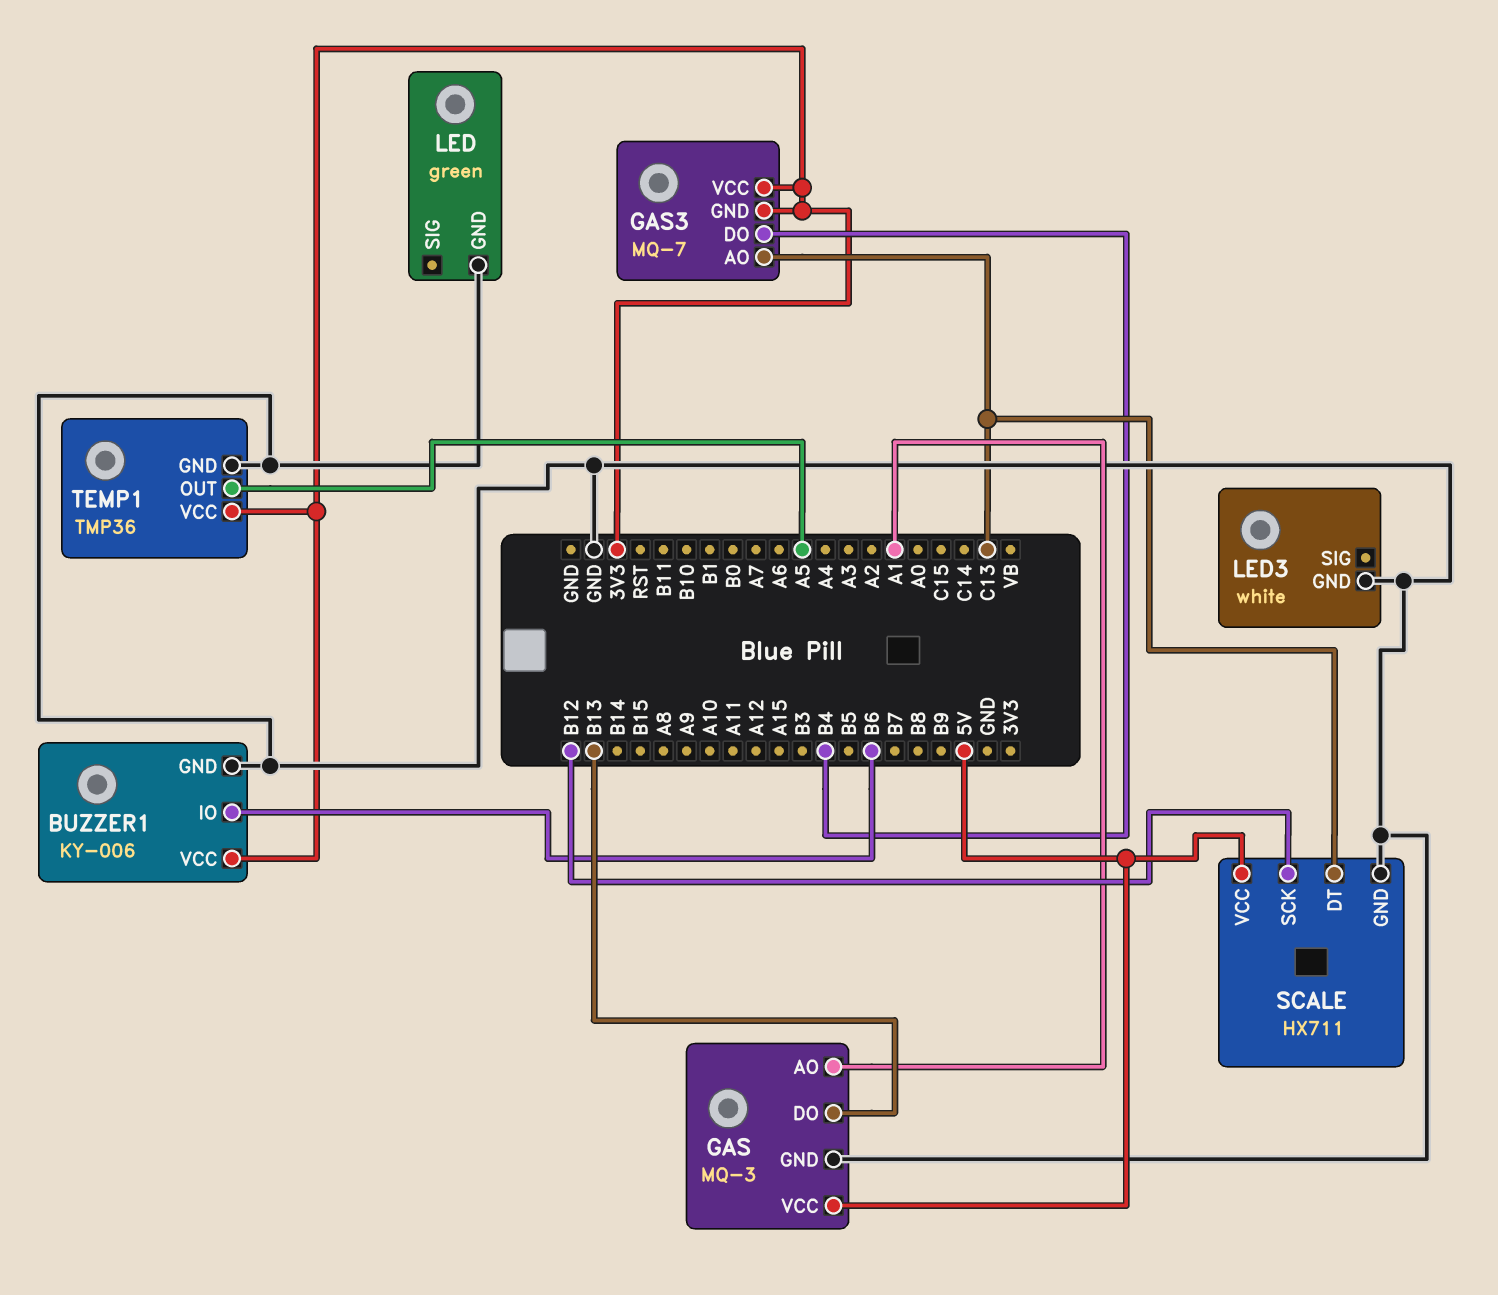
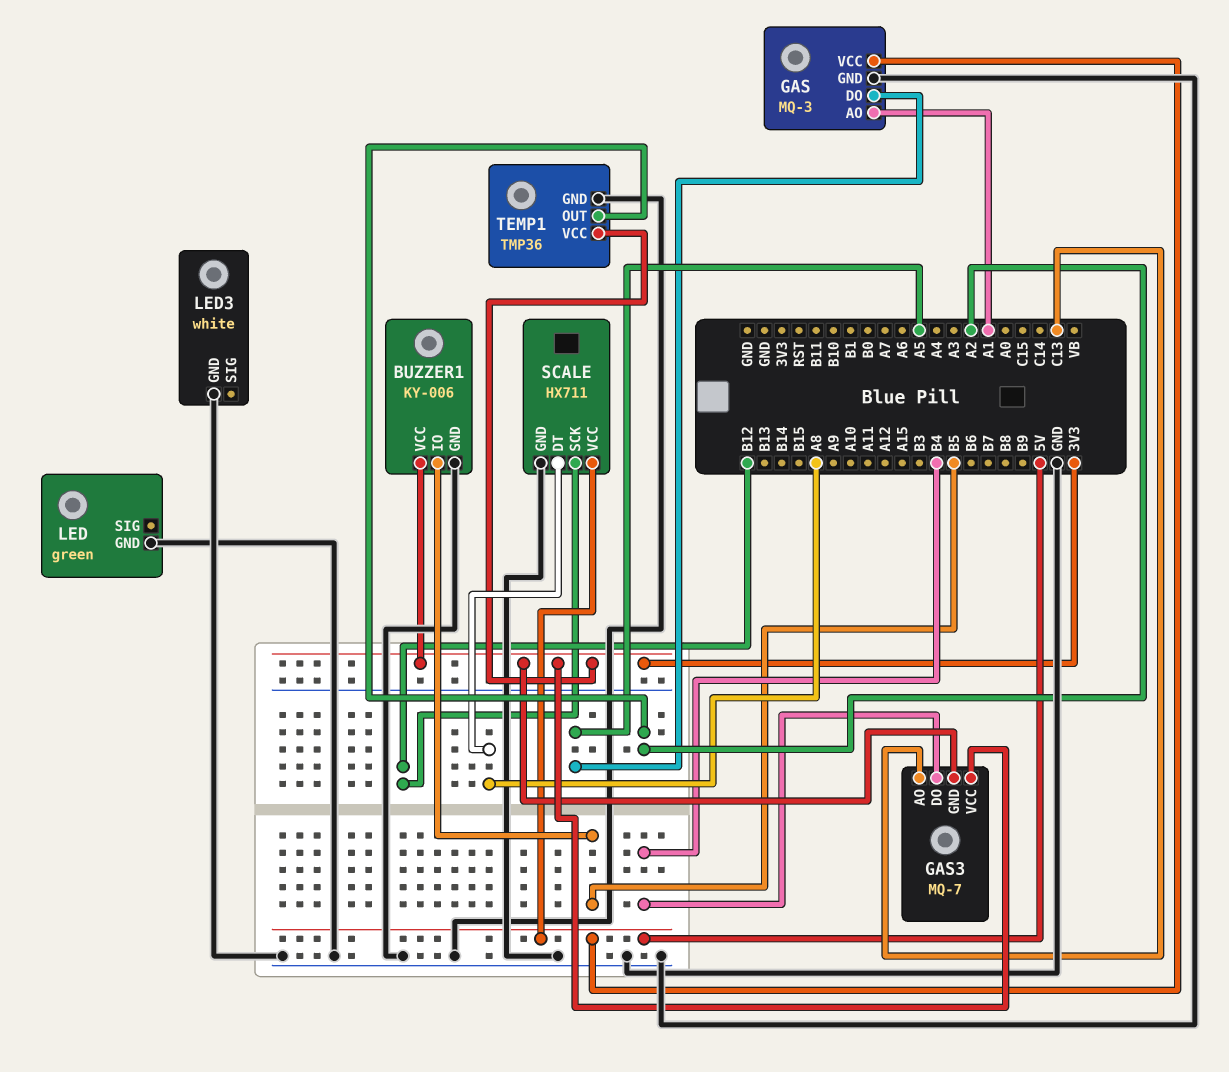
BUZZER1 pin IO: B6 -> B5
GAS pin DO: B13 -> A5
SCALE pin DT: C13 -> A8
TEMP1 pin OUT: A5 -> A2

